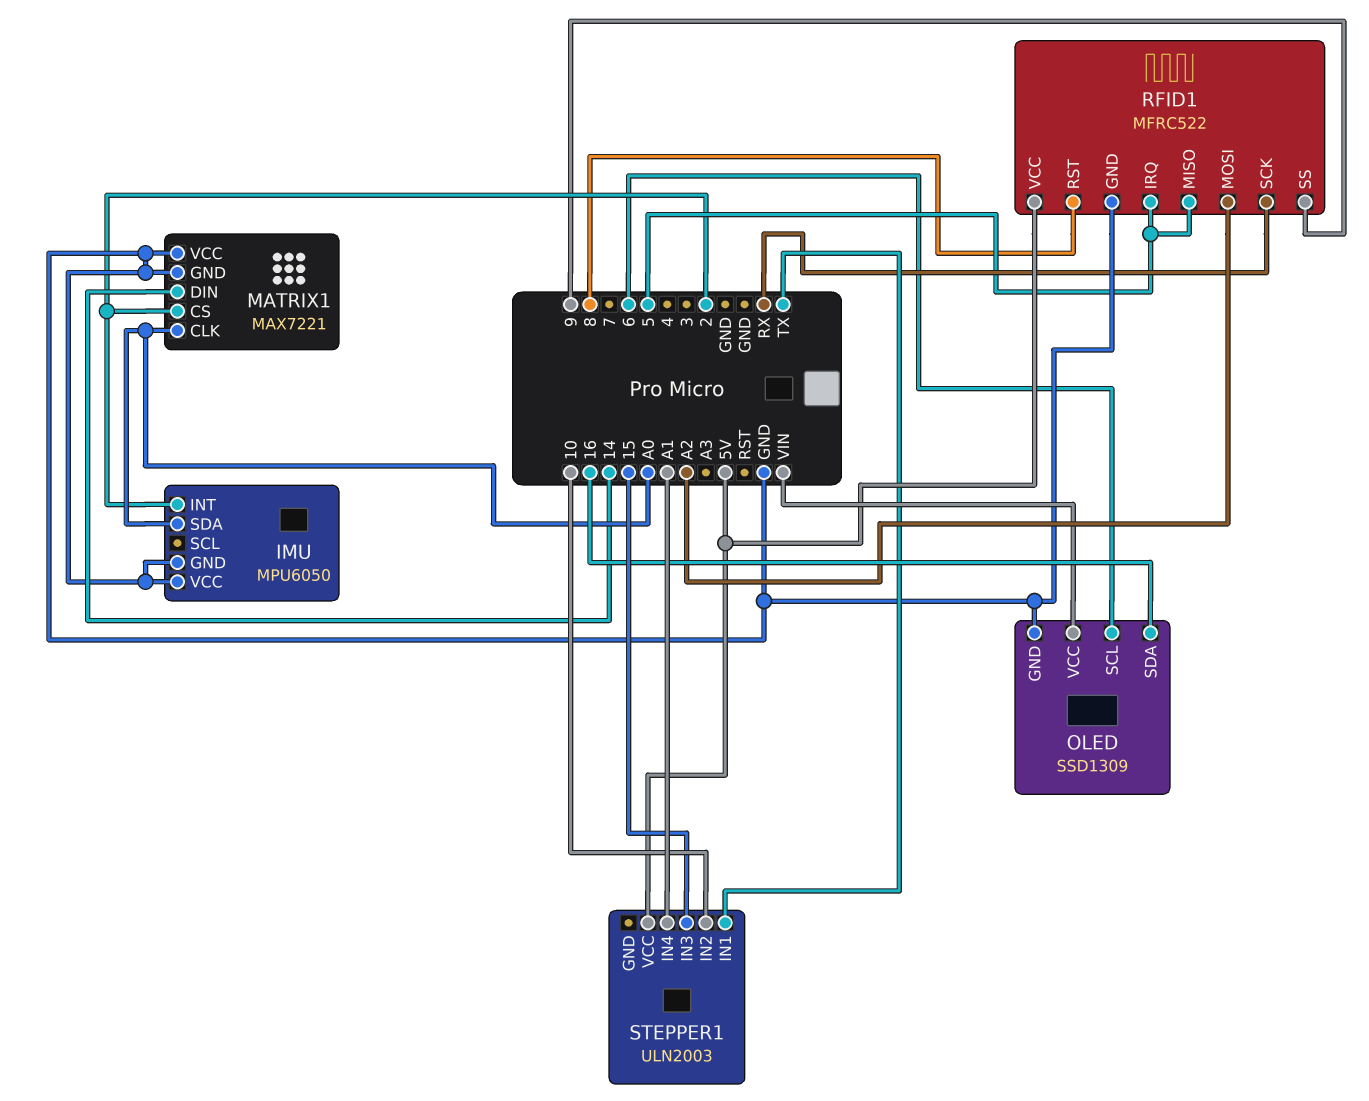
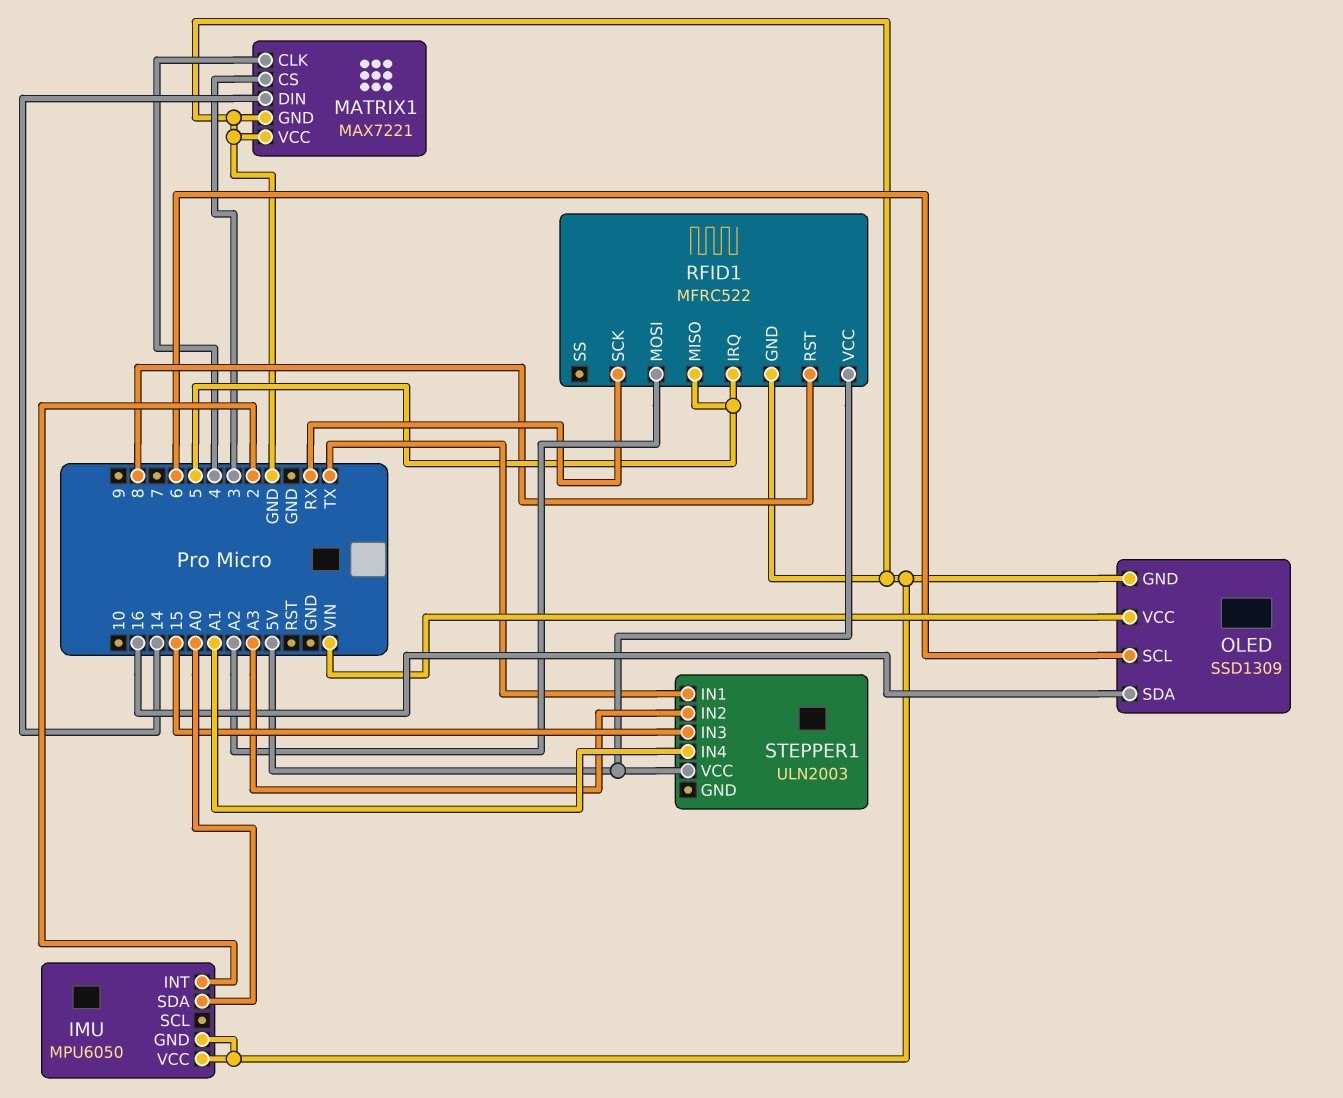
MATRIX1 pin CLK: A0 -> 4
MATRIX1 pin CS: 2 -> 3
RFID1 pin SS: 9 -> none
STEPPER1 pin IN2: 10 -> A3

